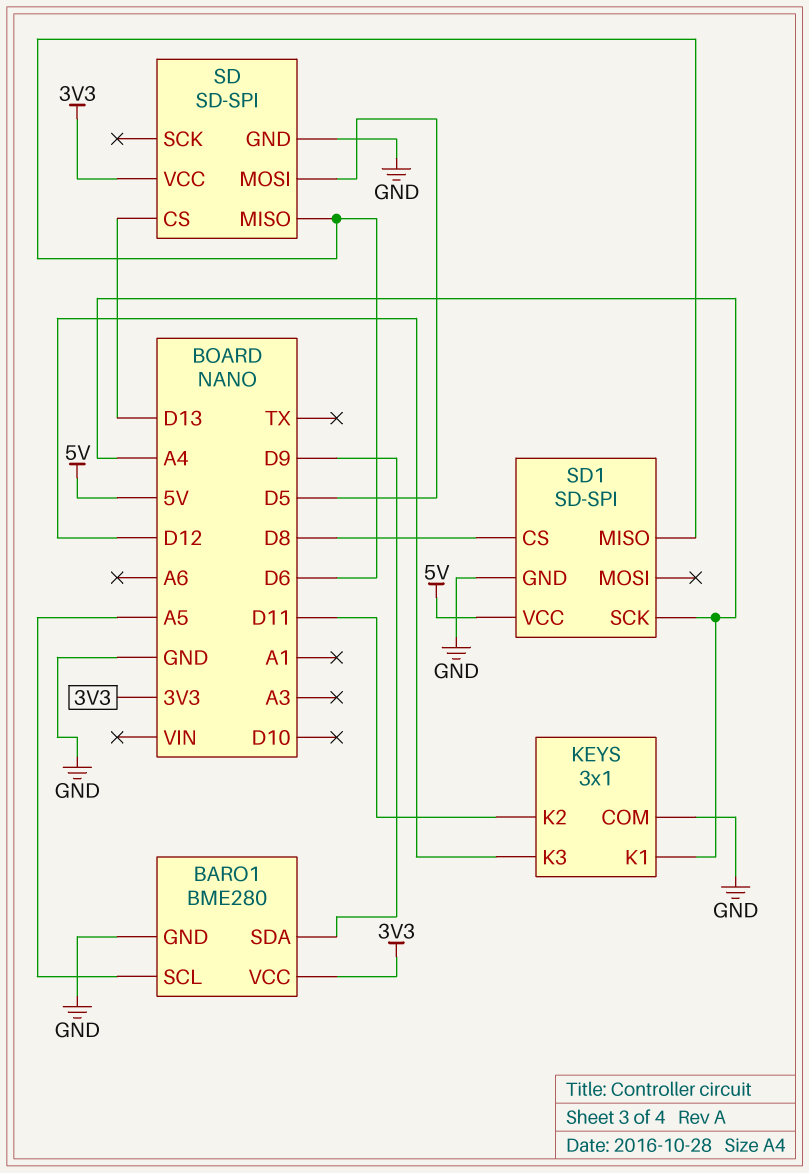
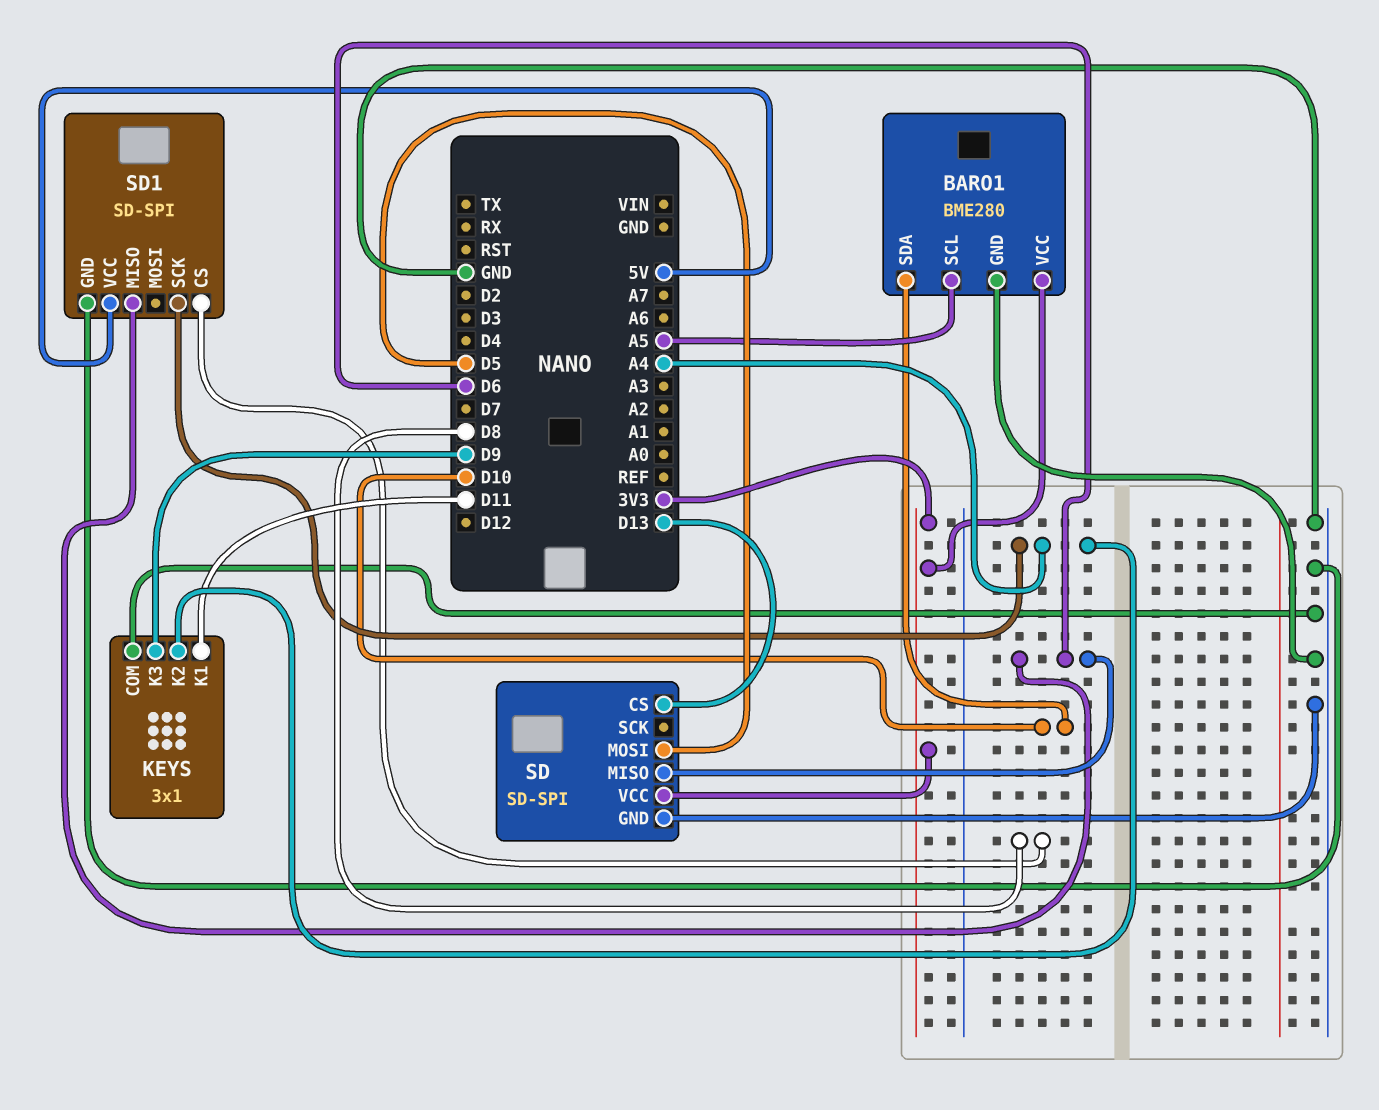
BARO1 pin SDA: D9 -> D10
KEYS pin K1: A4 -> D11
KEYS pin K2: D11 -> A4
KEYS pin K3: D12 -> D9

